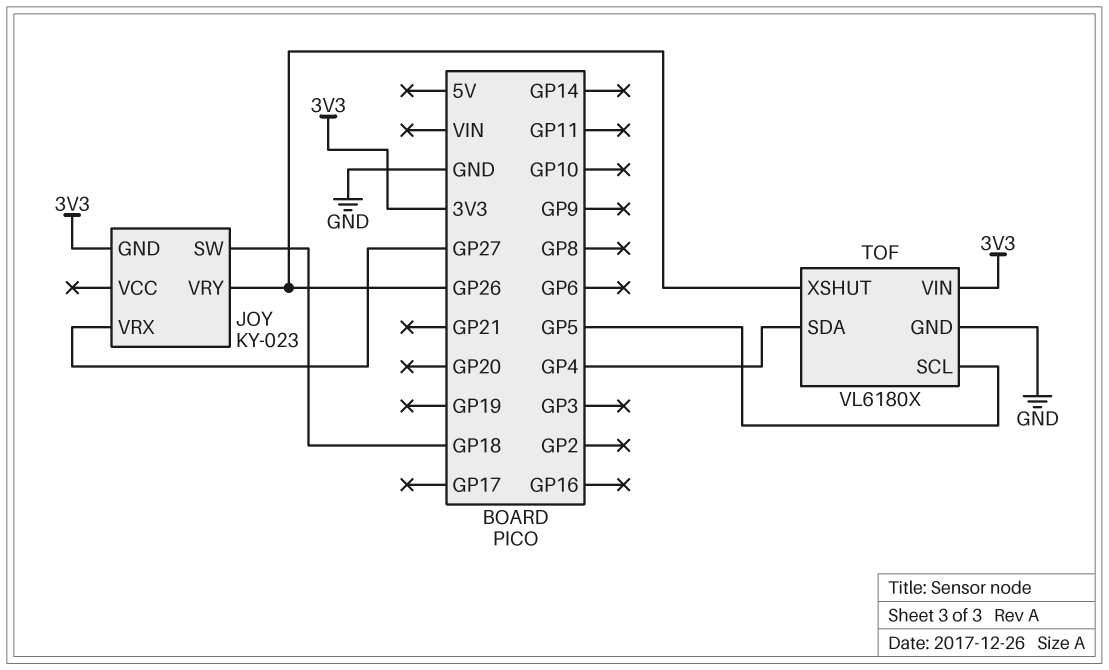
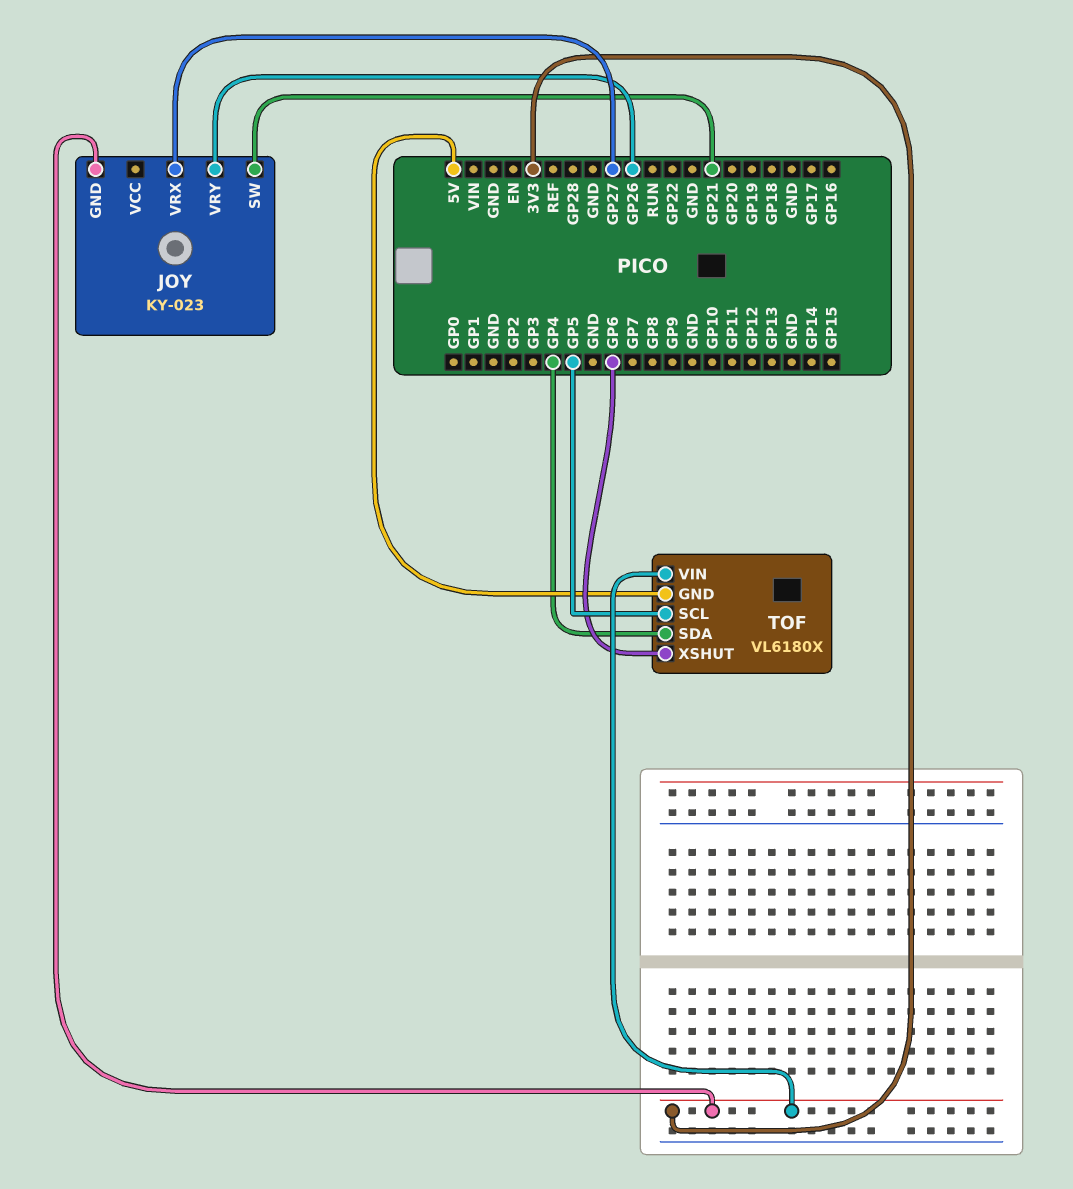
JOY pin SW: GP18 -> GP21
TOF pin GND: GND -> 5V
TOF pin XSHUT: GP26 -> GP6

